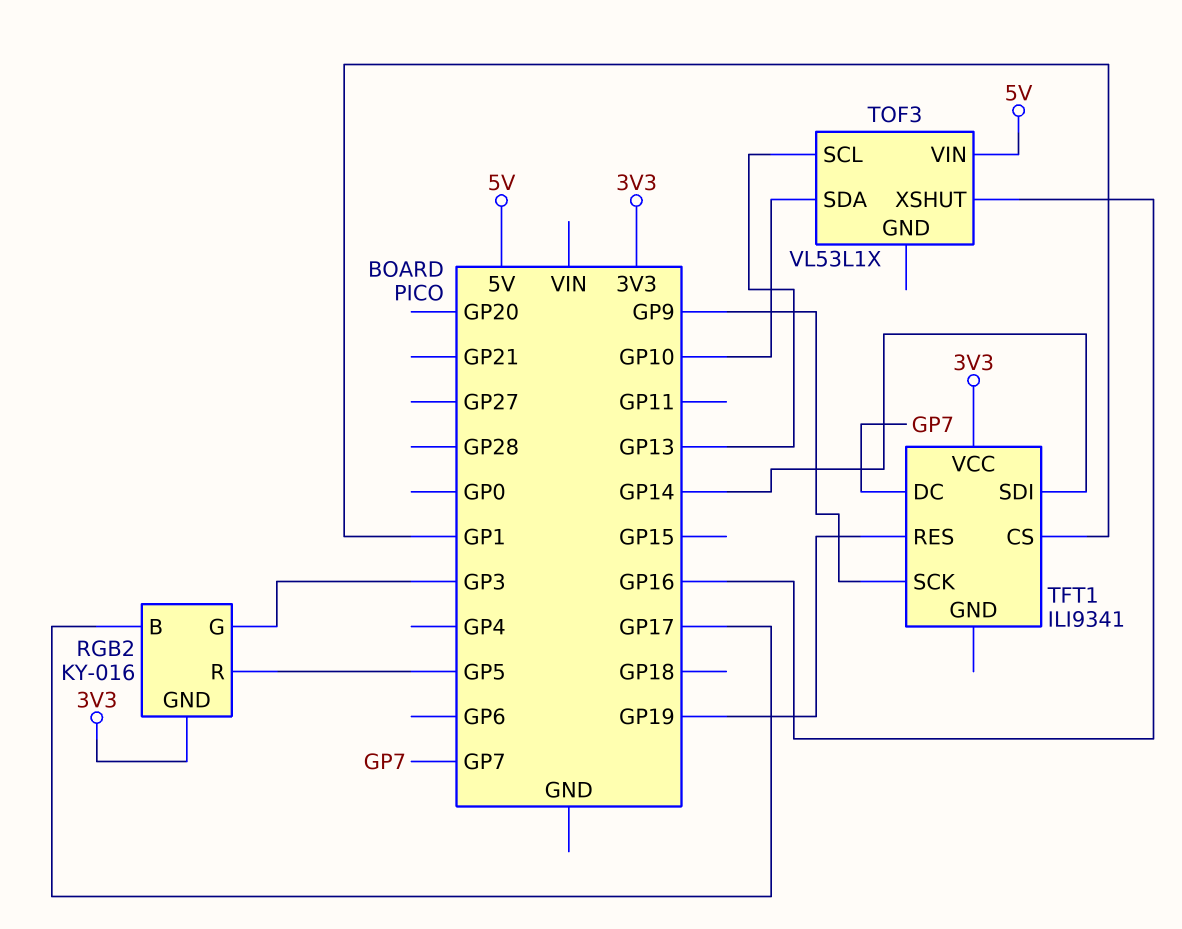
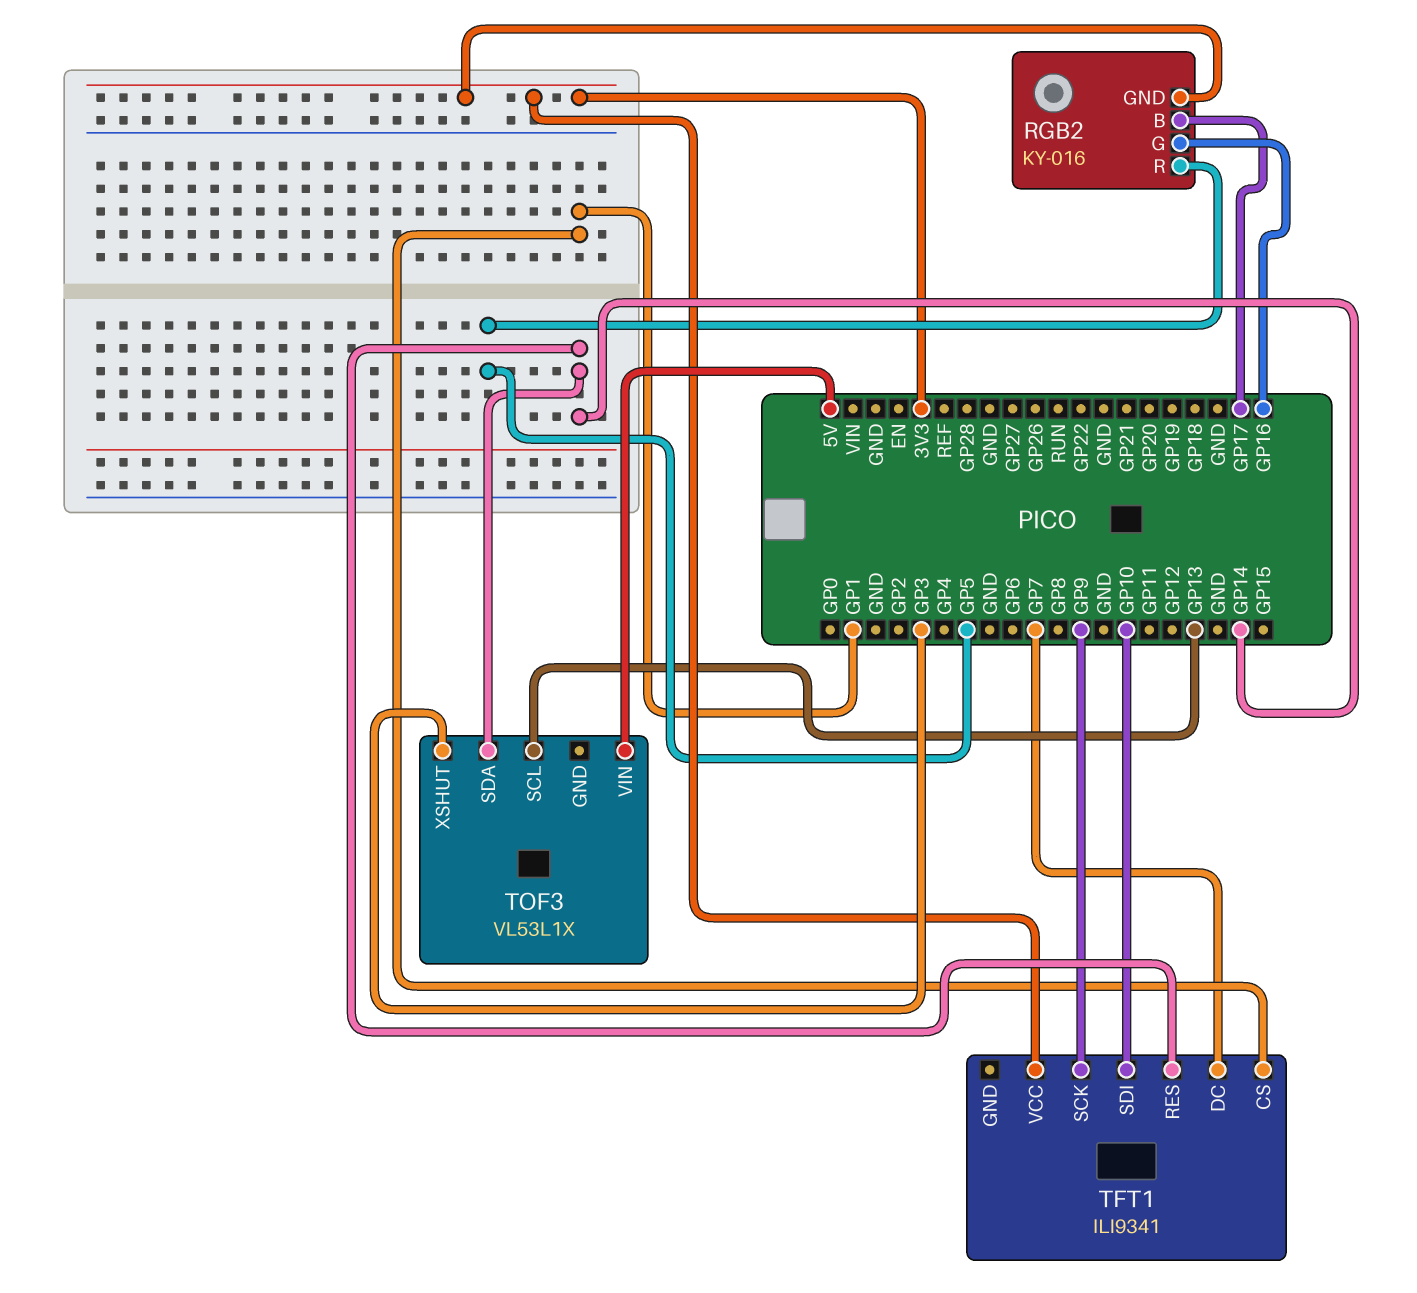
RGB2 pin G: GP3 -> GP16
TFT1 pin RES: GP19 -> GP14
TFT1 pin SDI: GP14 -> GP10
TOF3 pin SDA: GP10 -> GP14
TOF3 pin XSHUT: GP16 -> GP3

